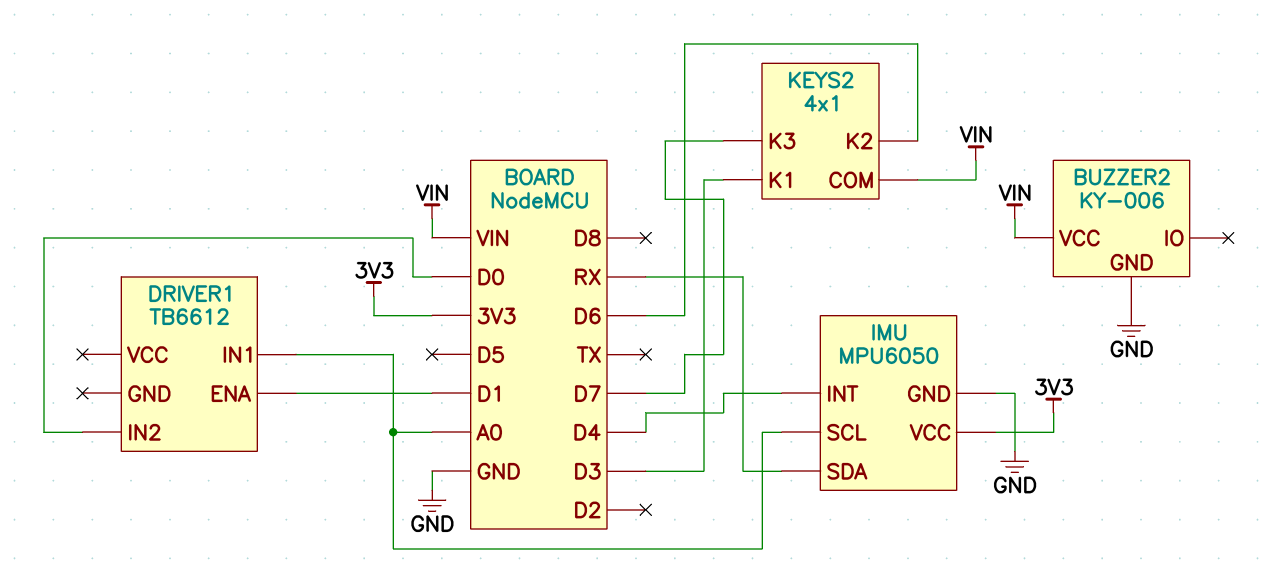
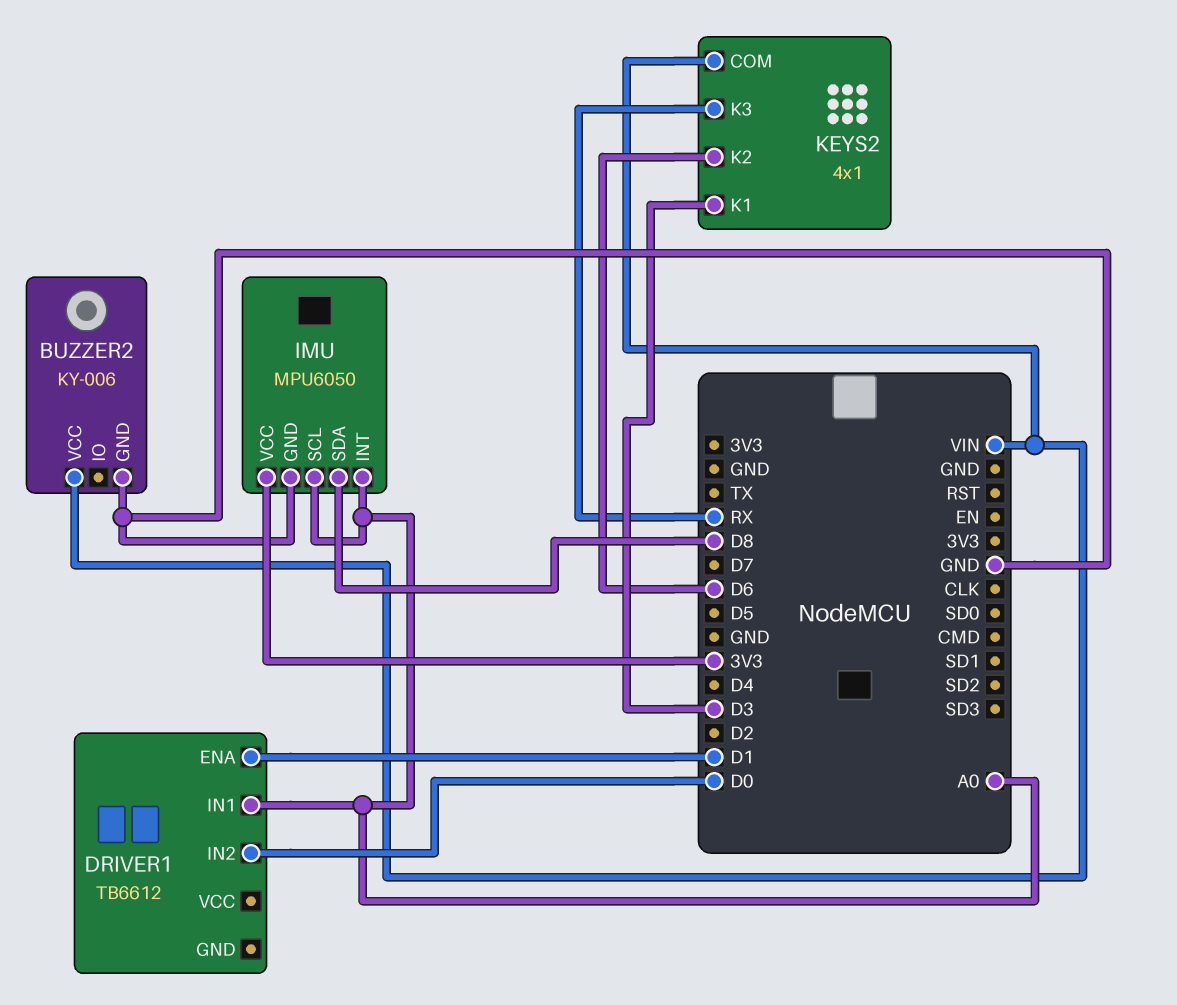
IMU pin INT: D4 -> A0
IMU pin SDA: RX -> D8
KEYS2 pin K3: D7 -> RX

